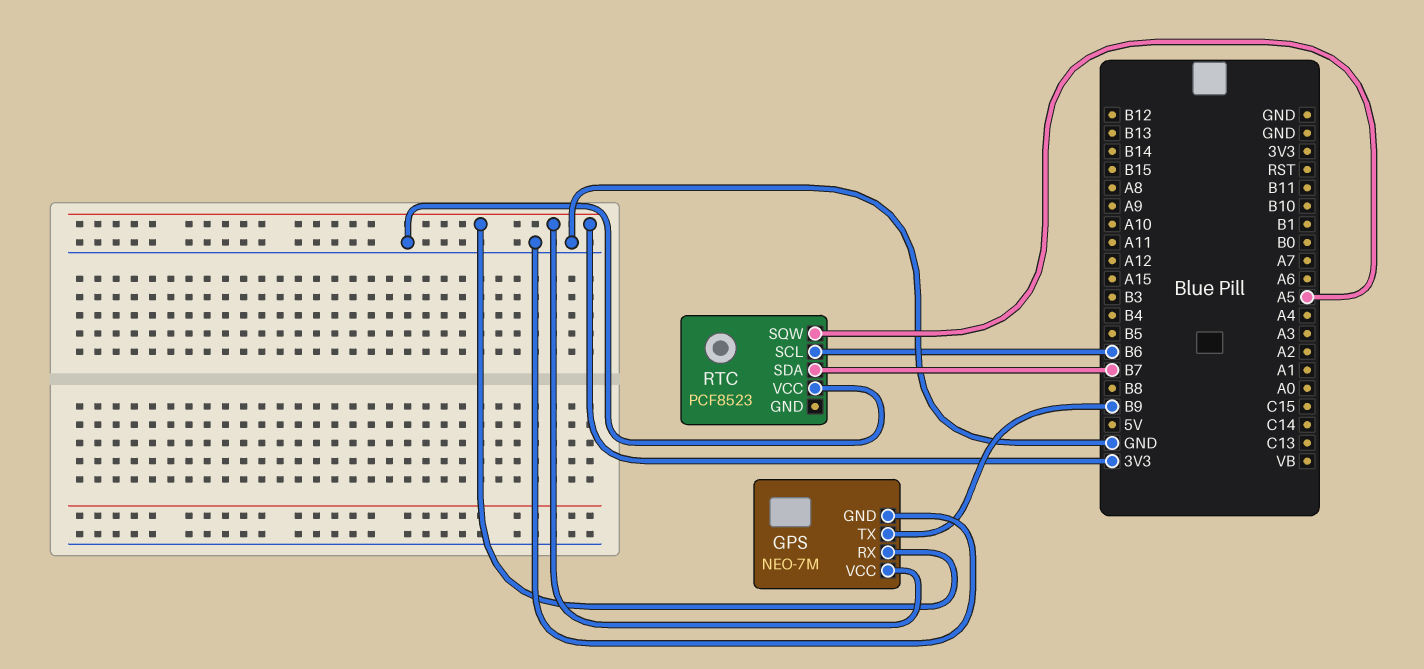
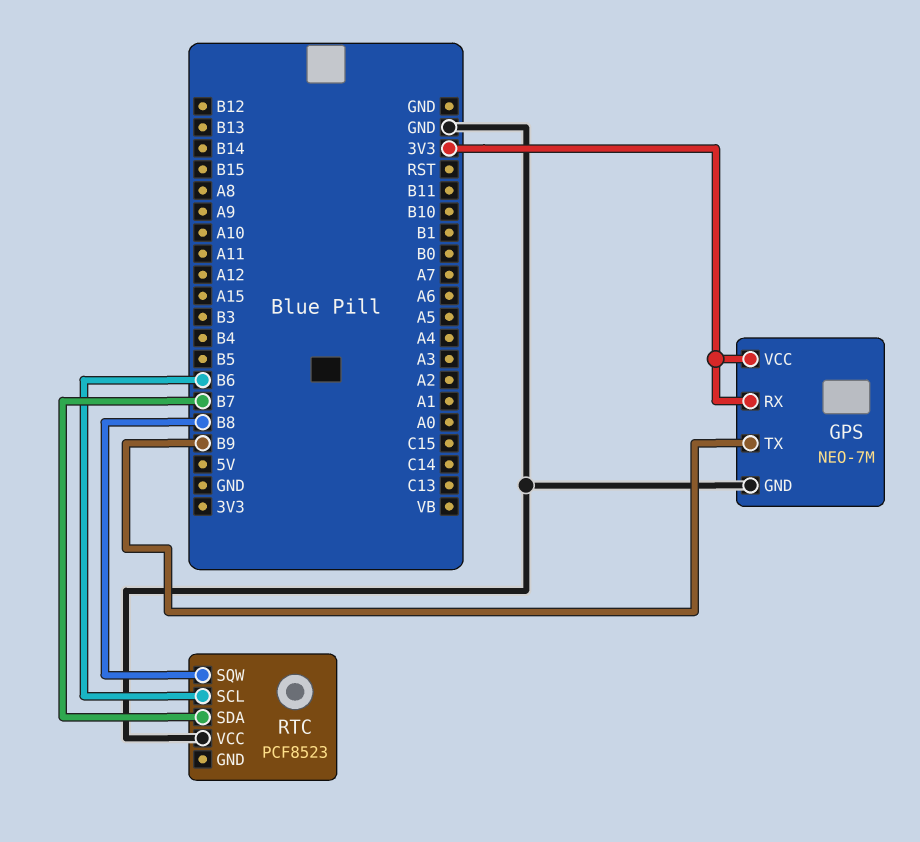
RTC pin SQW: A5 -> B8

